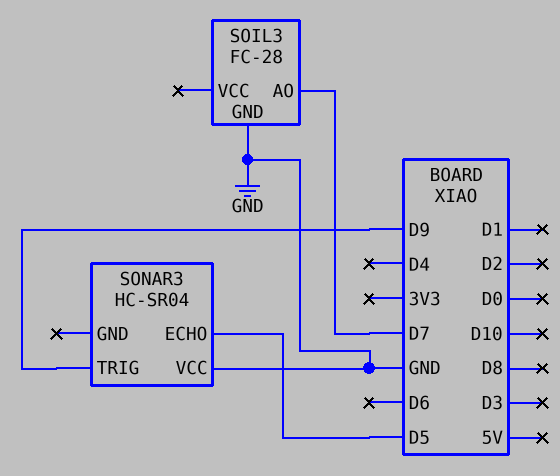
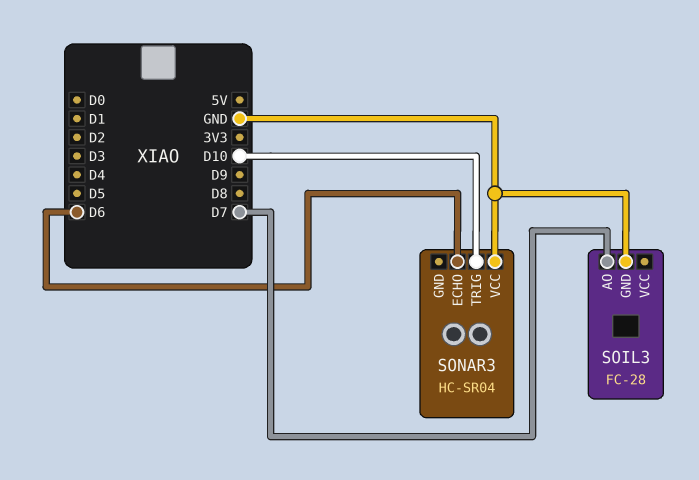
SONAR3 pin ECHO: D5 -> D6
SONAR3 pin TRIG: D9 -> D10

